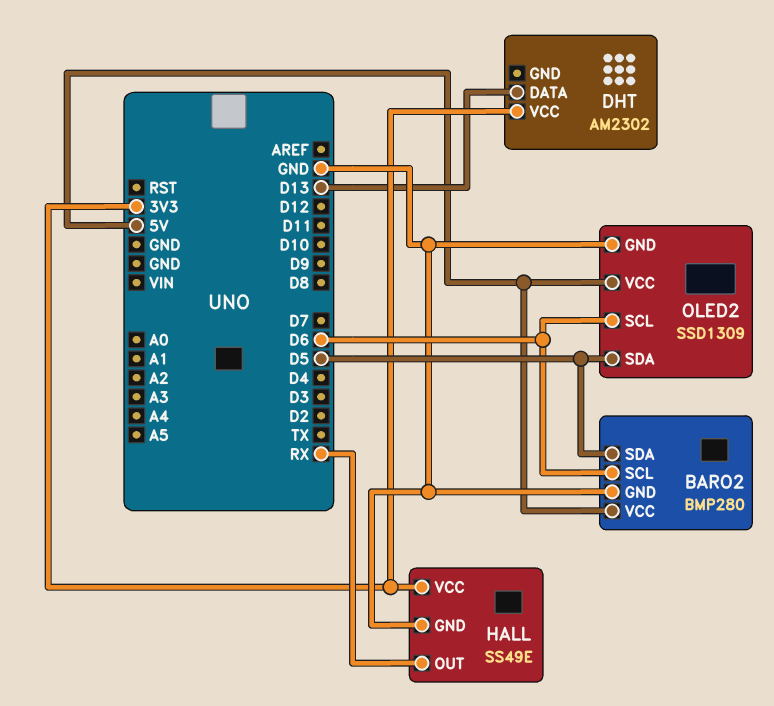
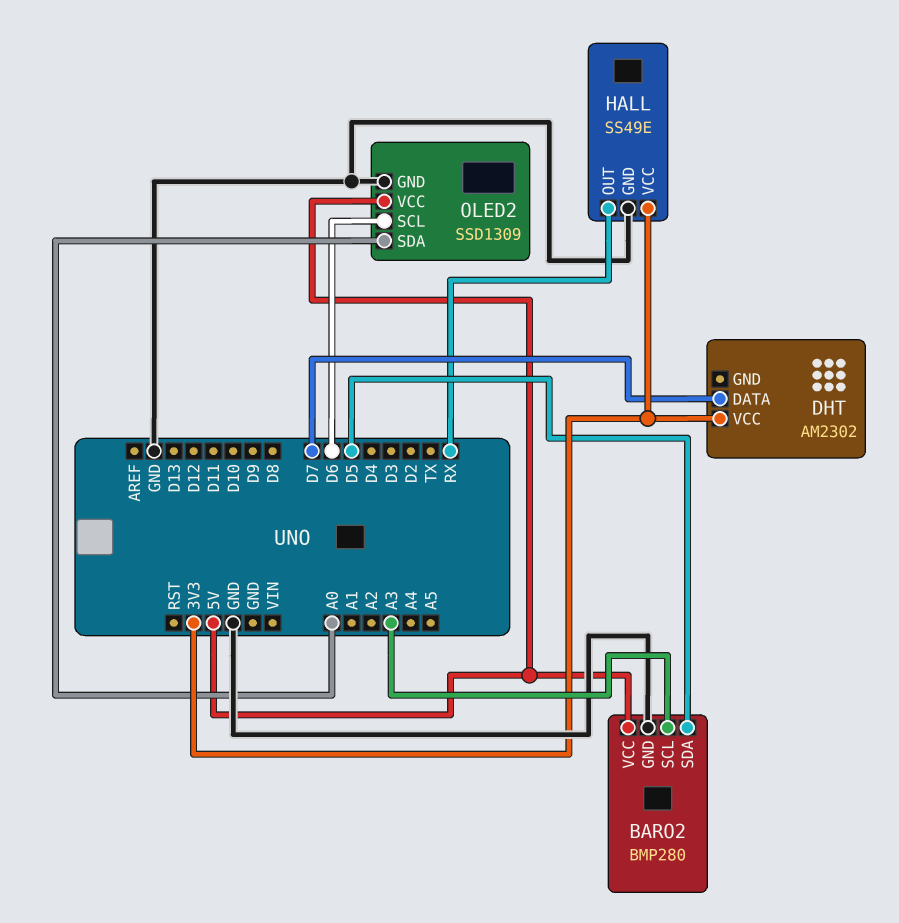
BARO2 pin SCL: D6 -> A3
DHT pin DATA: D13 -> D7
OLED2 pin SDA: D5 -> A0

